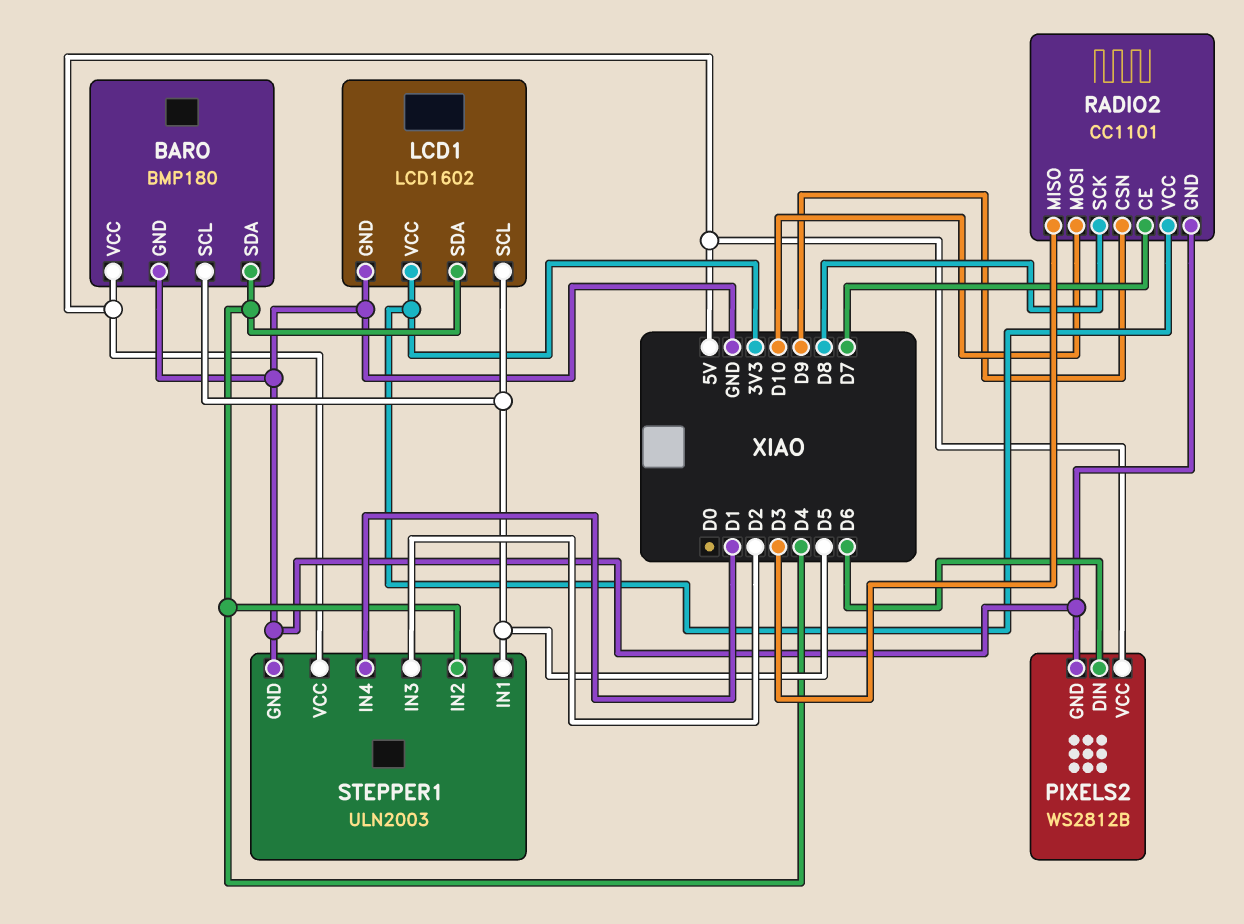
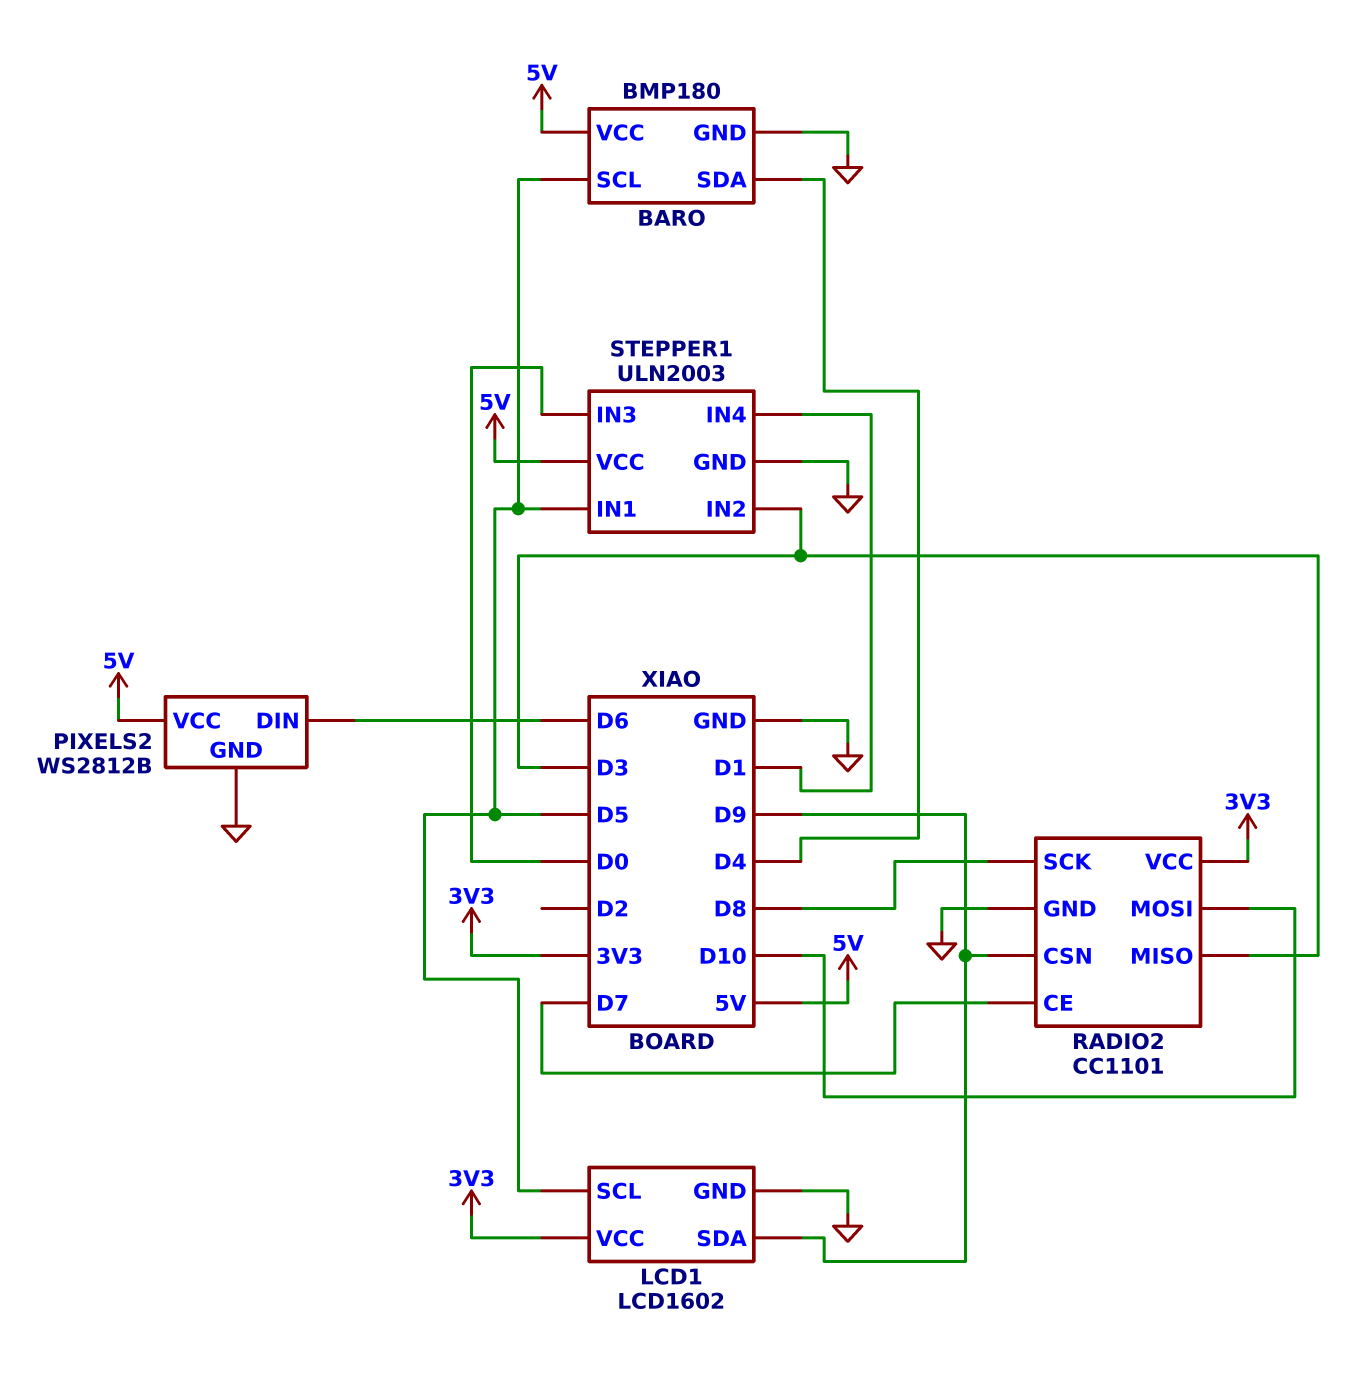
LCD1 pin SDA: D4 -> D9
STEPPER1 pin IN2: D4 -> D3
STEPPER1 pin IN3: D2 -> D0

